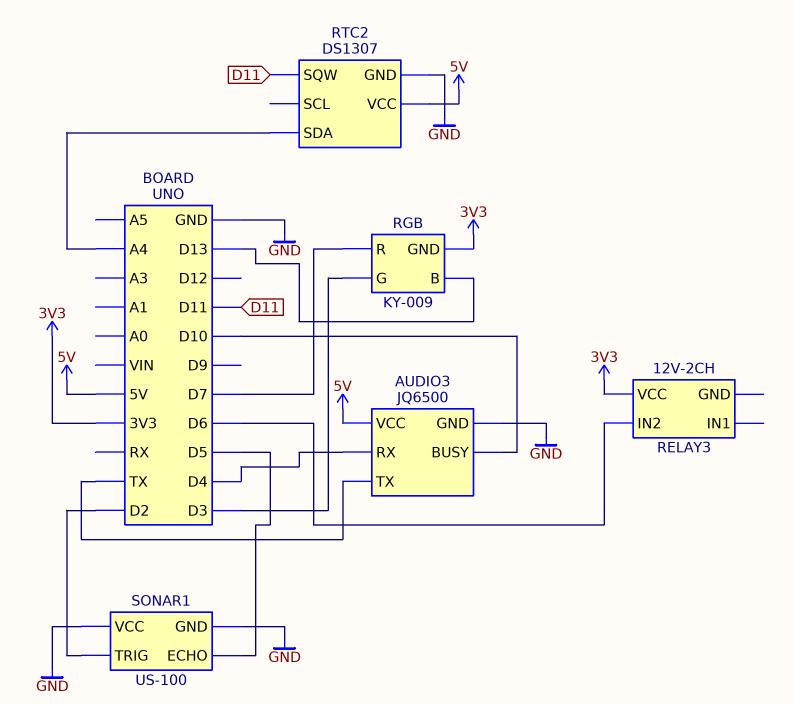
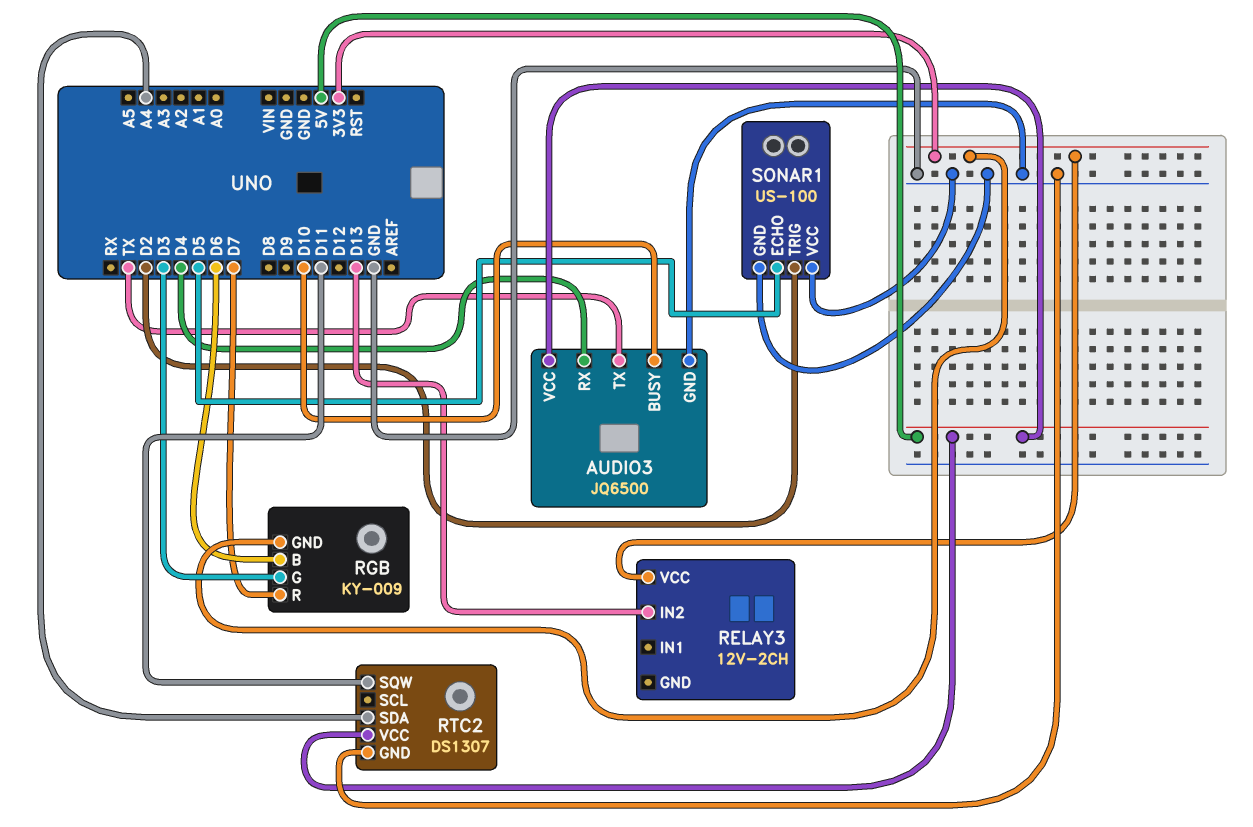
RELAY3 pin IN2: D6 -> D13
RGB pin B: D13 -> D6

